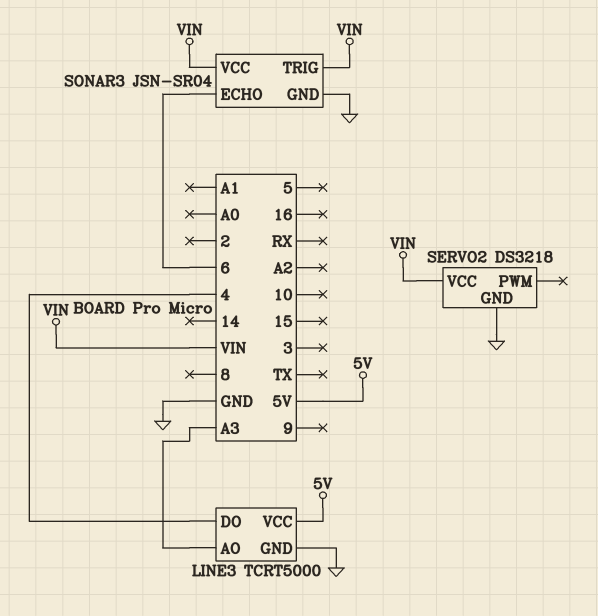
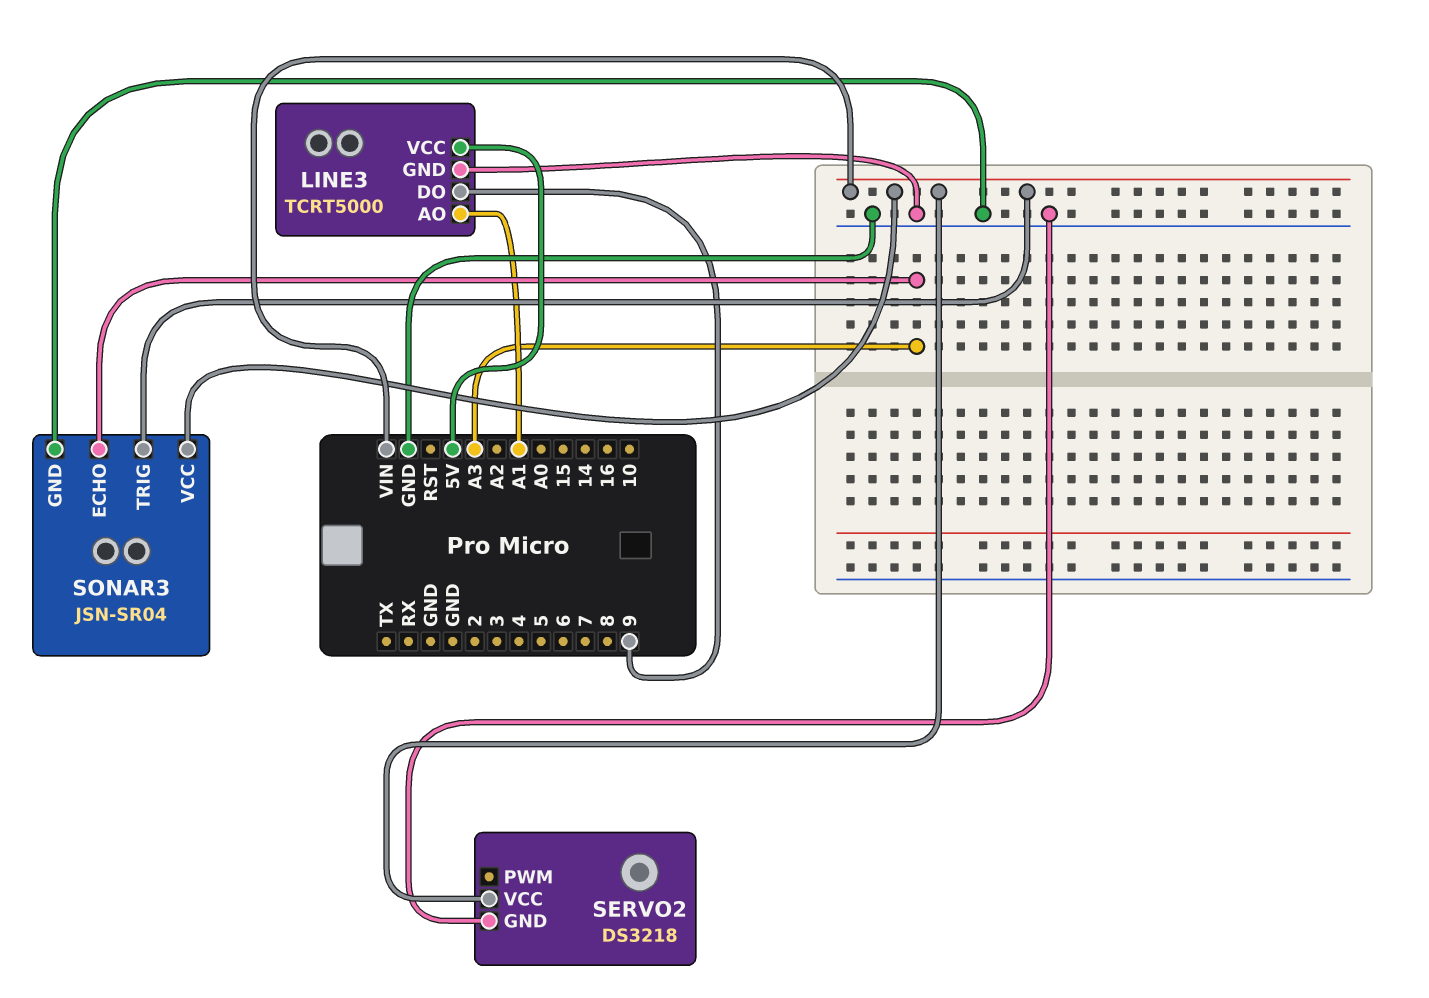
LINE3 pin AO: A3 -> A1
LINE3 pin DO: 4 -> 9
SONAR3 pin ECHO: 6 -> A3

